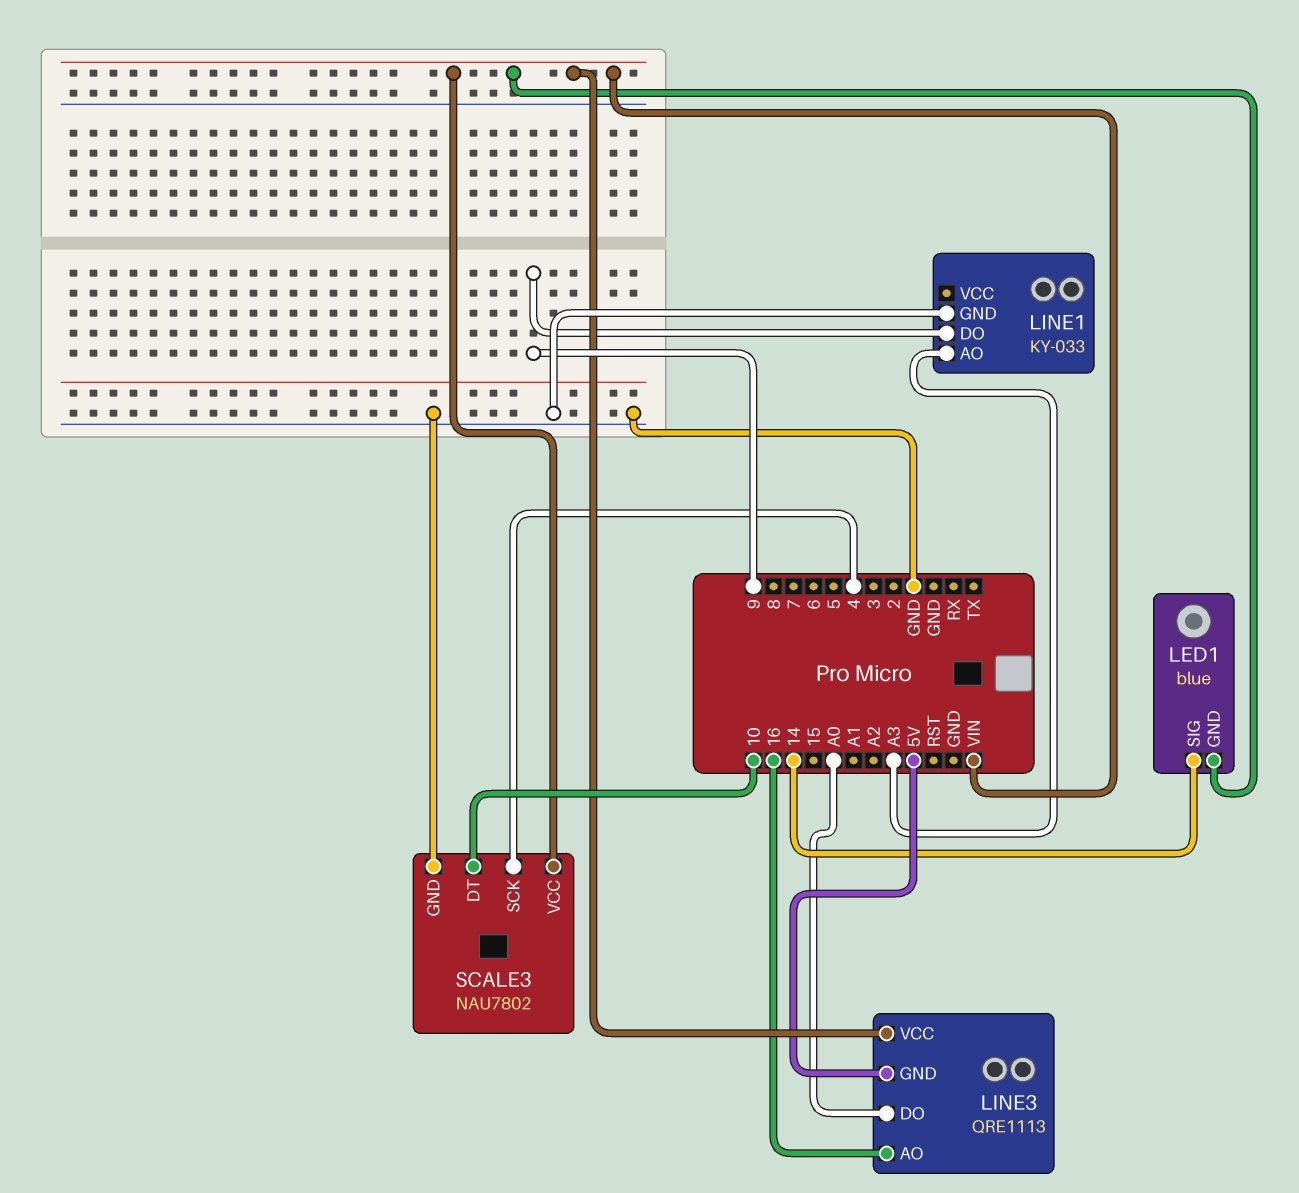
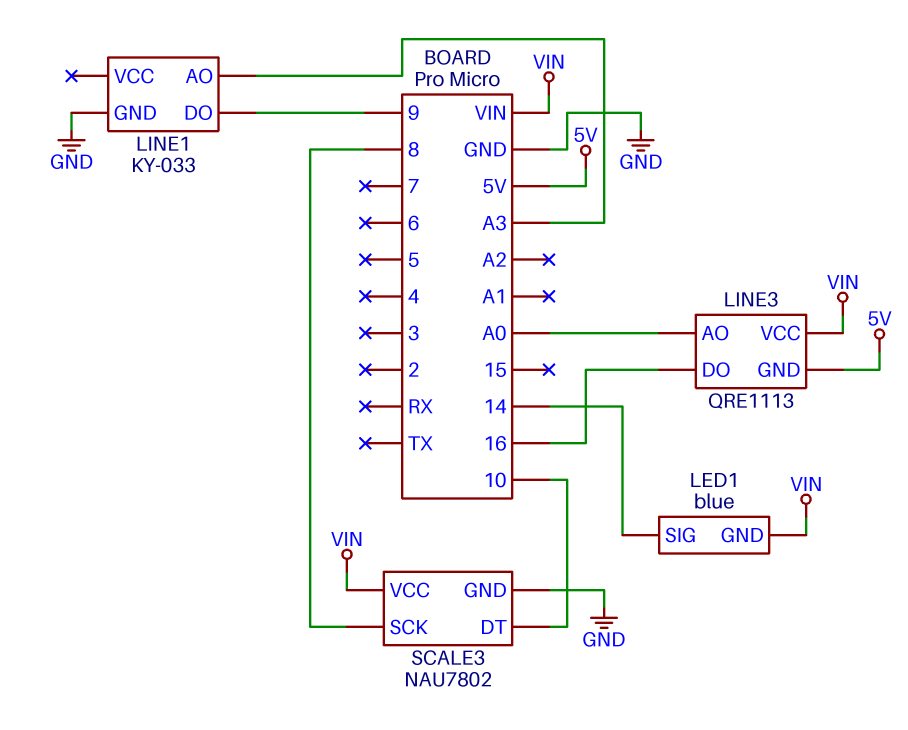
LINE3 pin AO: 16 -> A0
LINE3 pin DO: A0 -> 16
SCALE3 pin SCK: 4 -> 8

